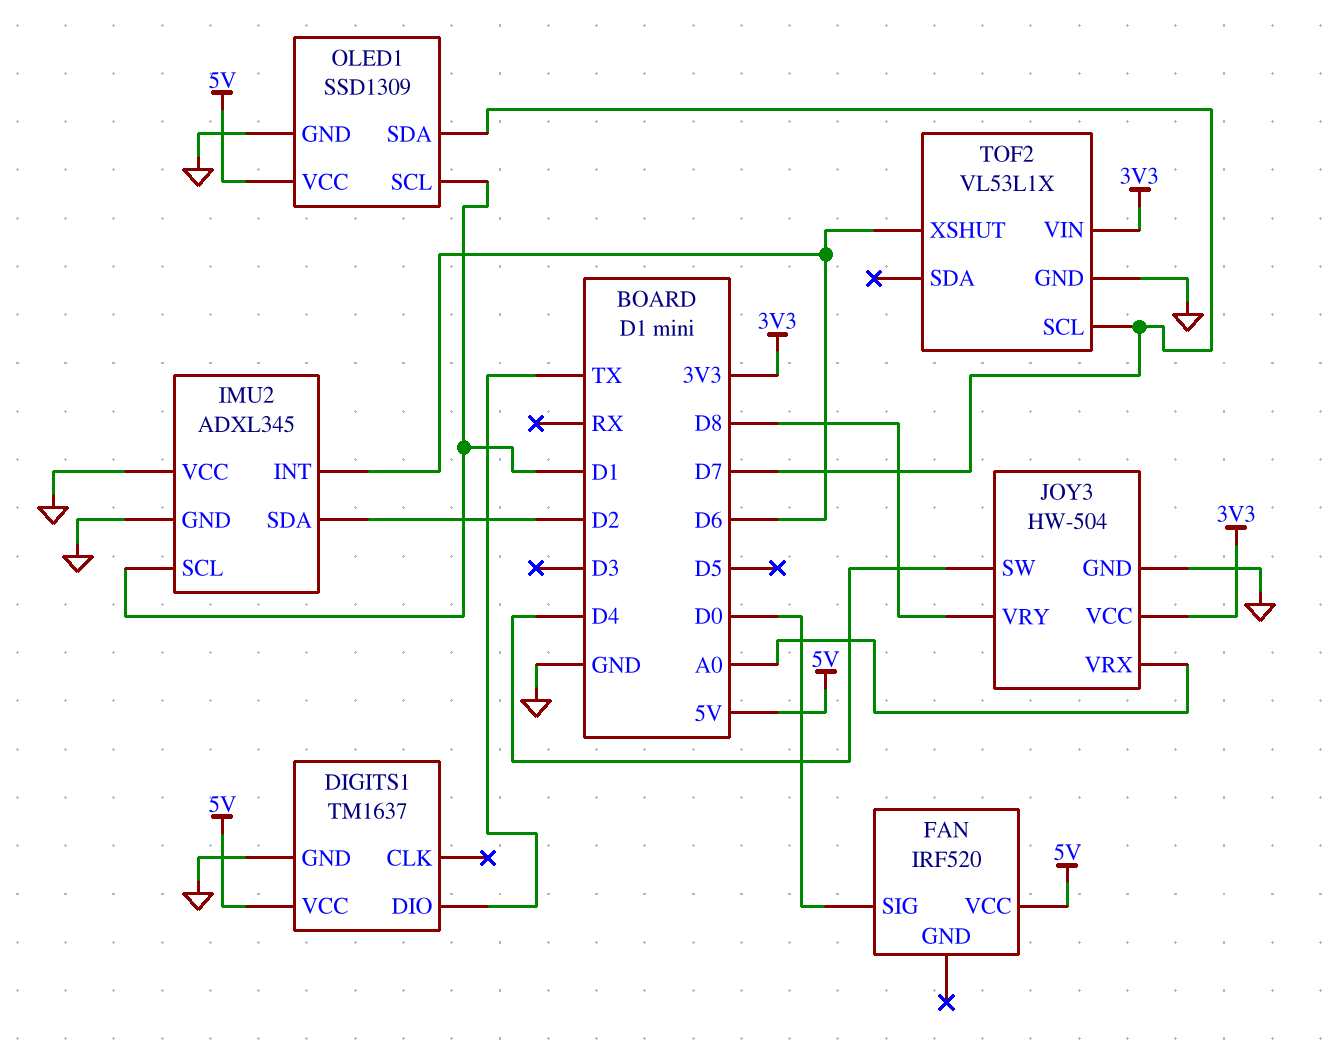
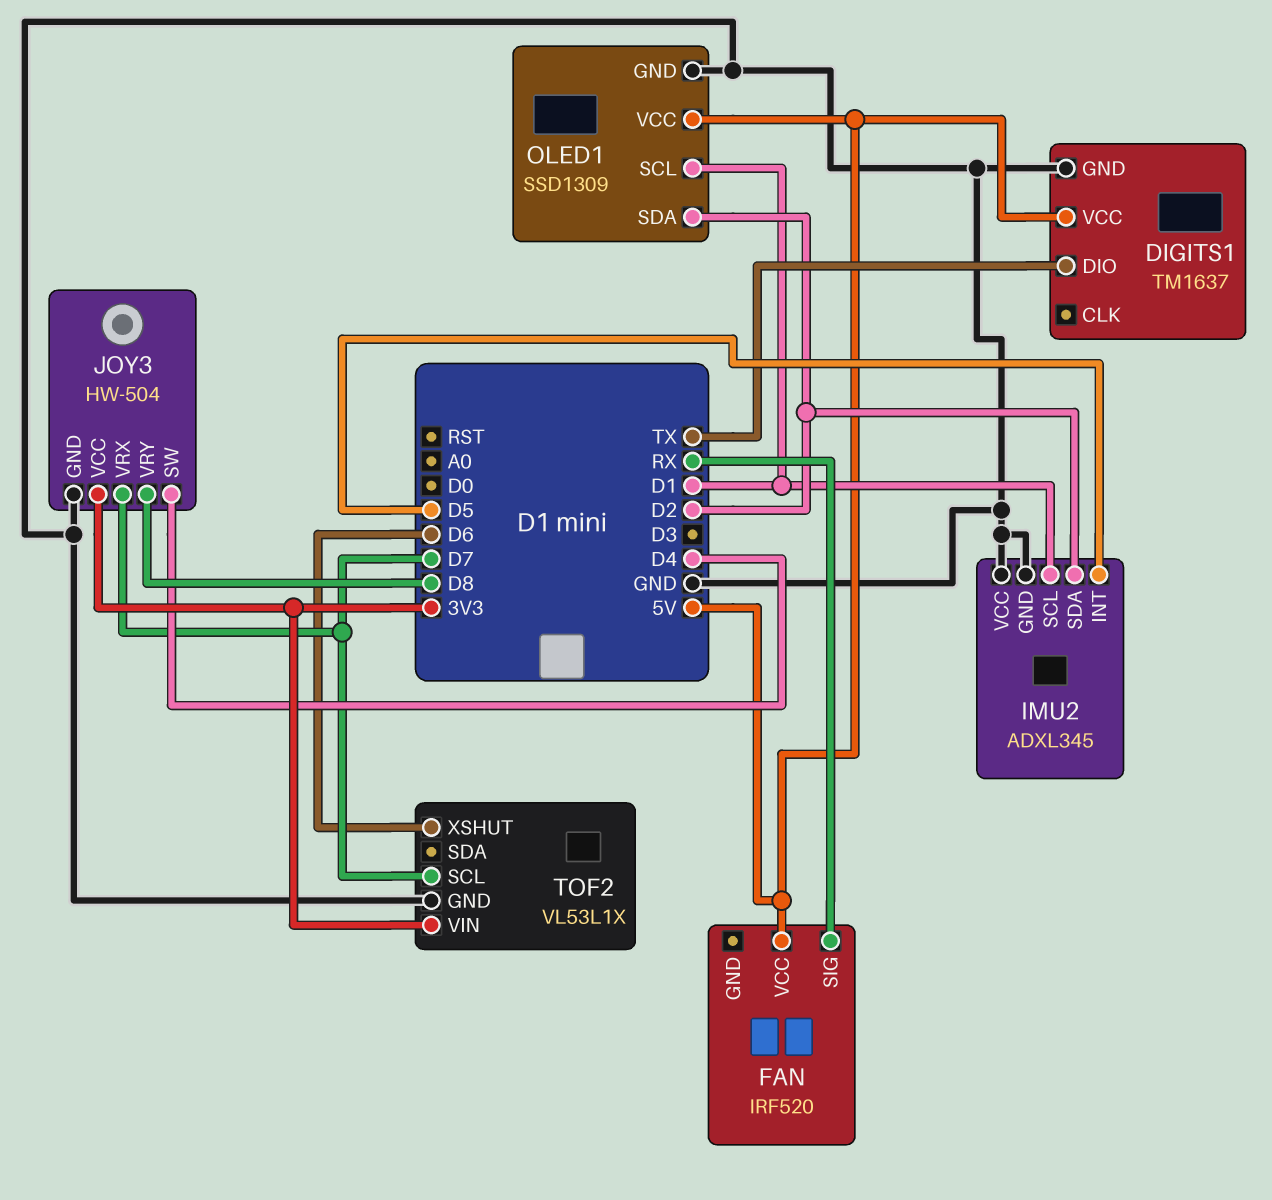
FAN pin SIG: D0 -> RX
IMU2 pin INT: D6 -> D5
JOY3 pin VRX: A0 -> D7
OLED1 pin SDA: D7 -> D2

